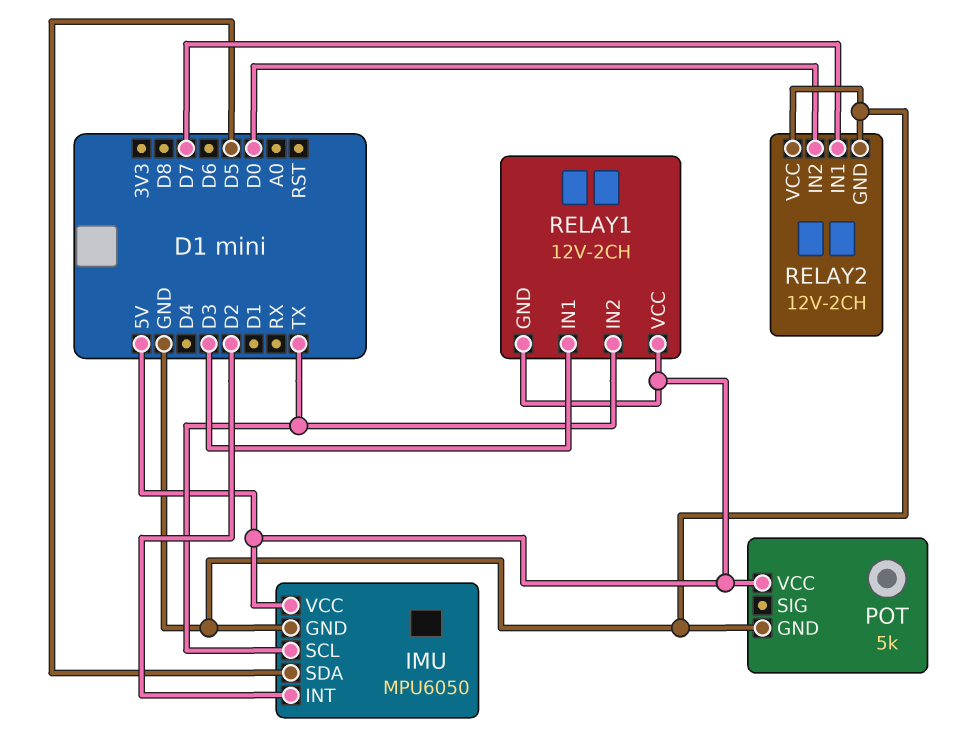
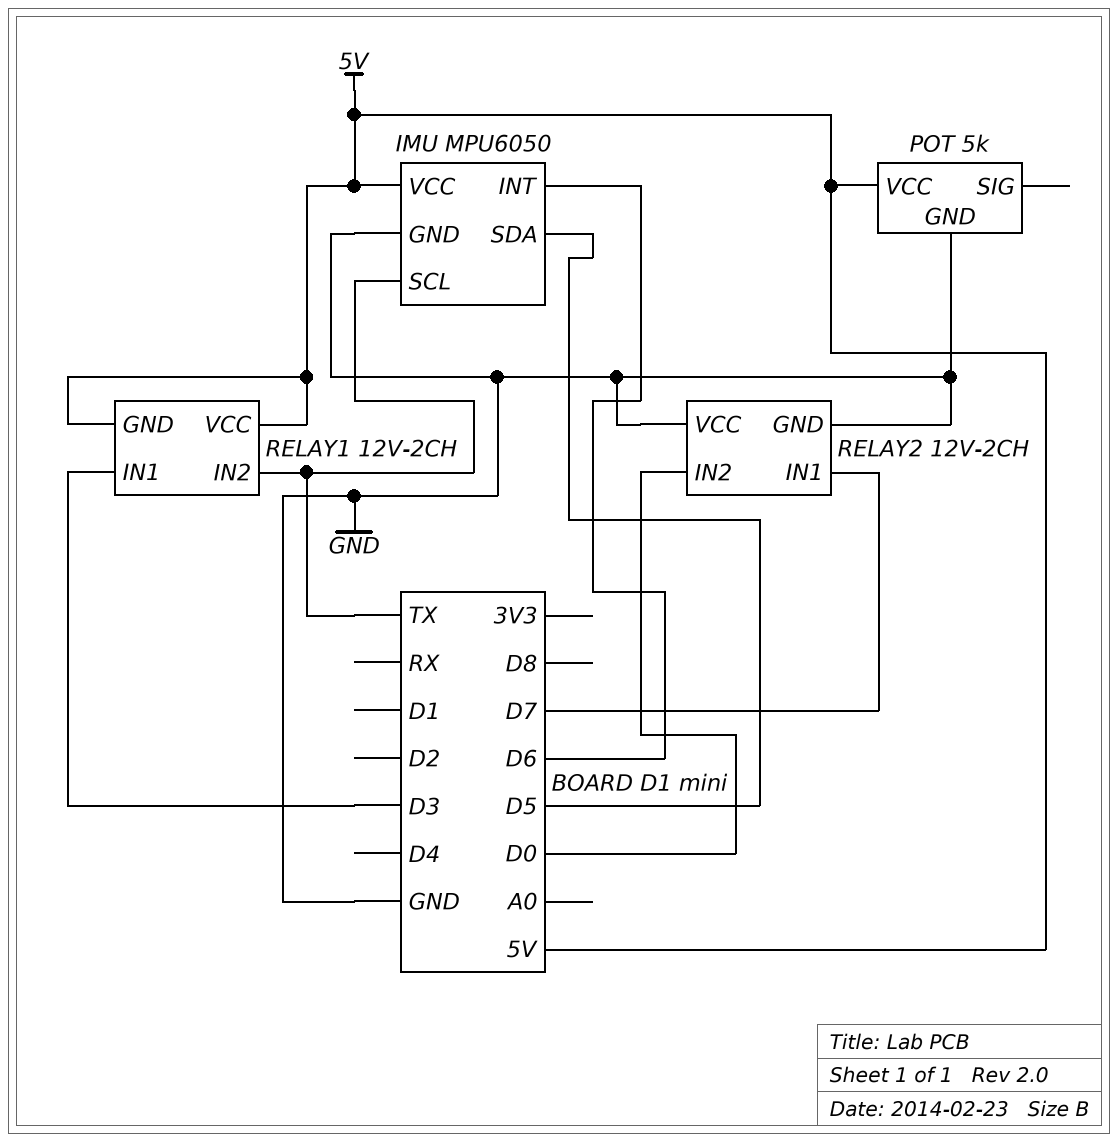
IMU pin INT: D2 -> D6

